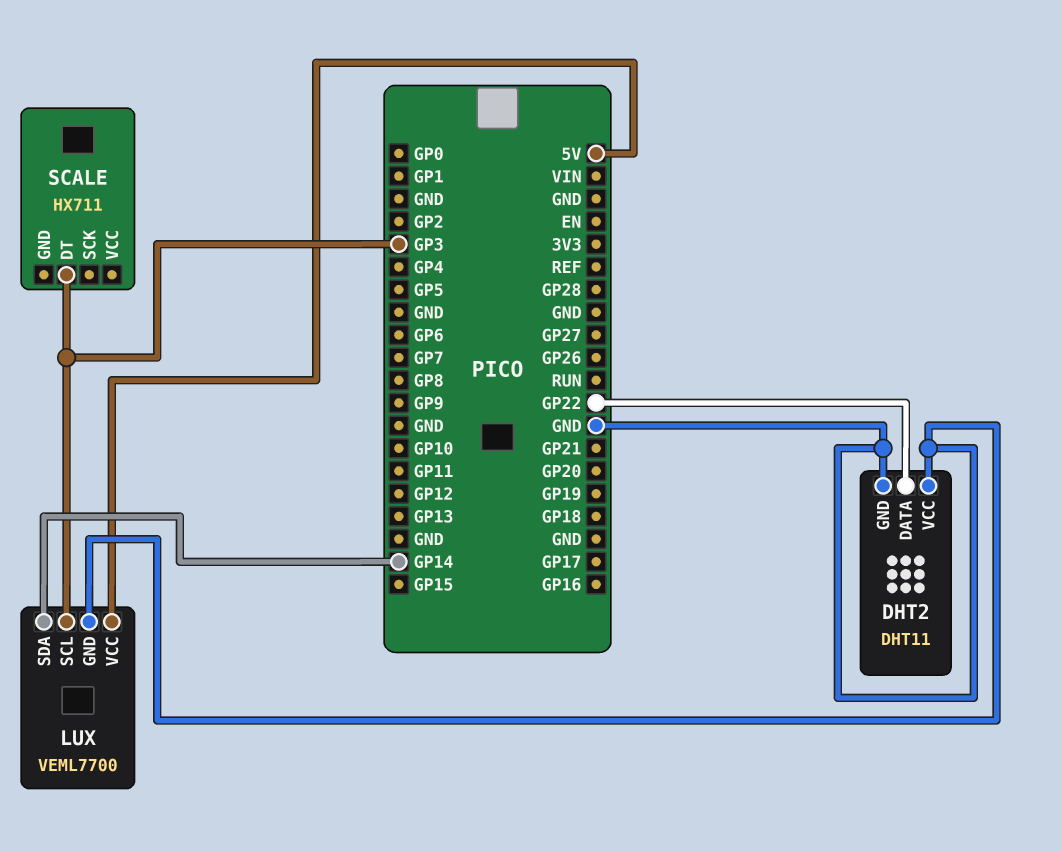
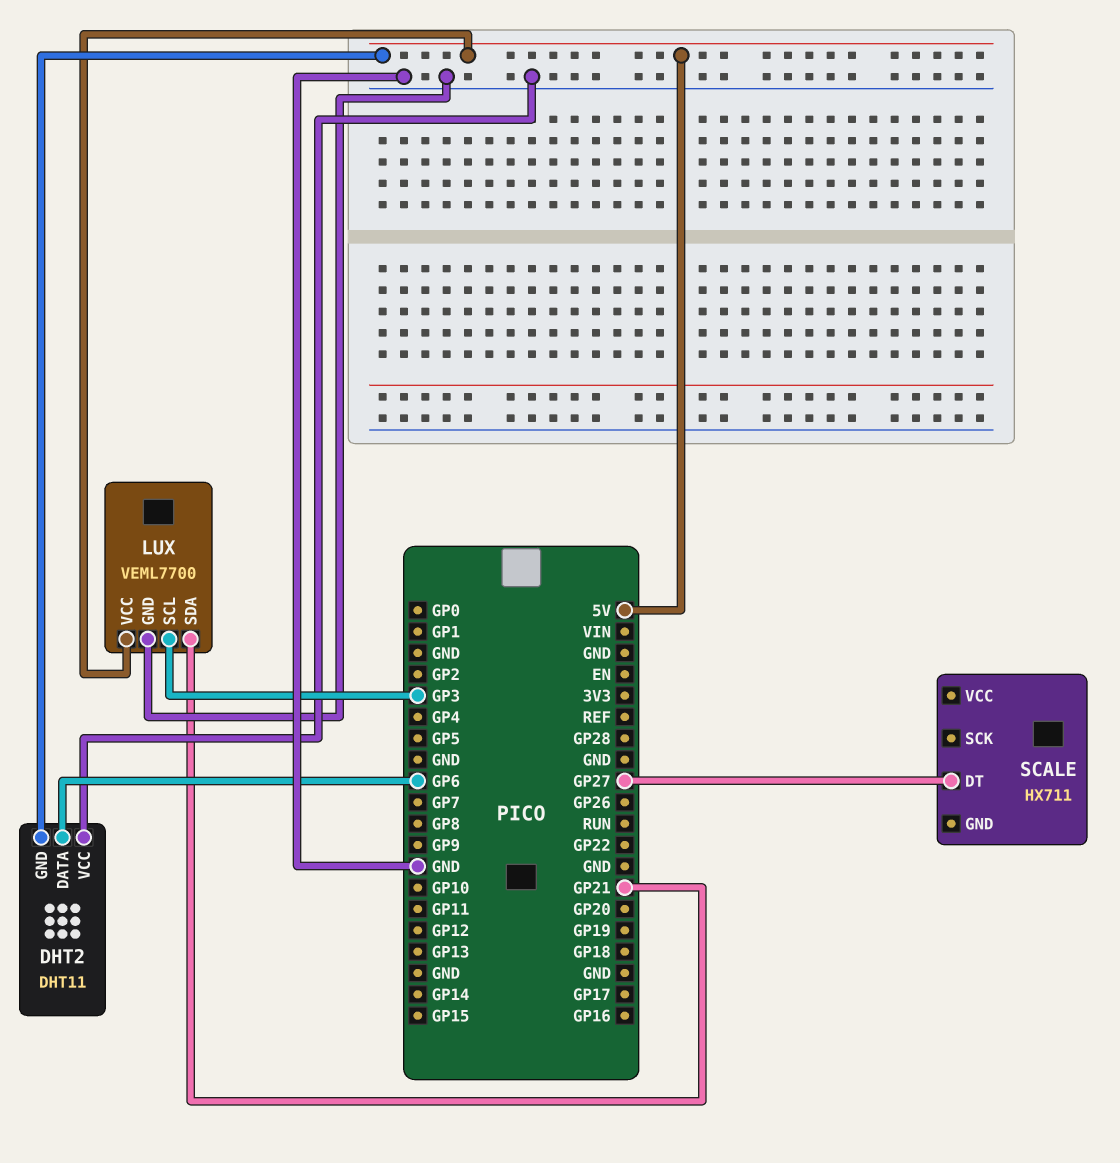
DHT2 pin DATA: GP22 -> GP6
DHT2 pin GND: GND -> 5V
LUX pin SDA: GP14 -> GP21
SCALE pin DT: GP3 -> GP27

